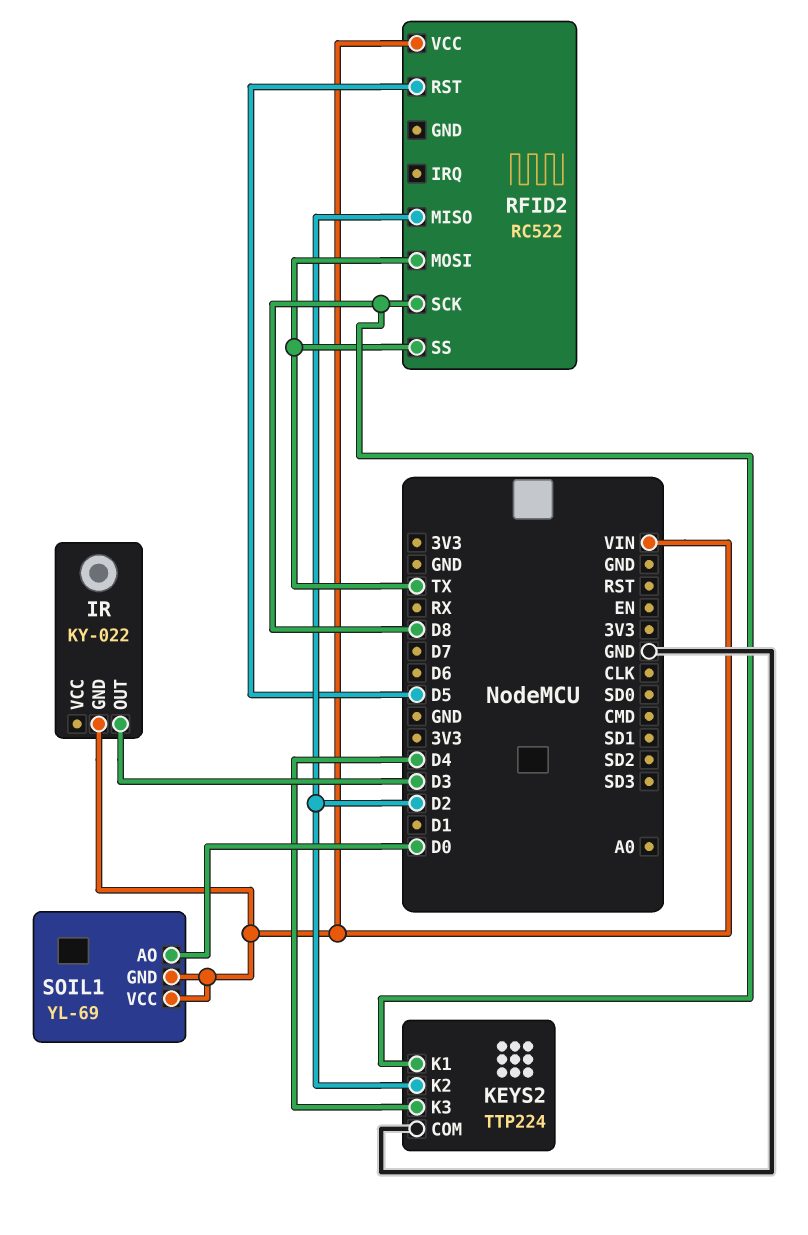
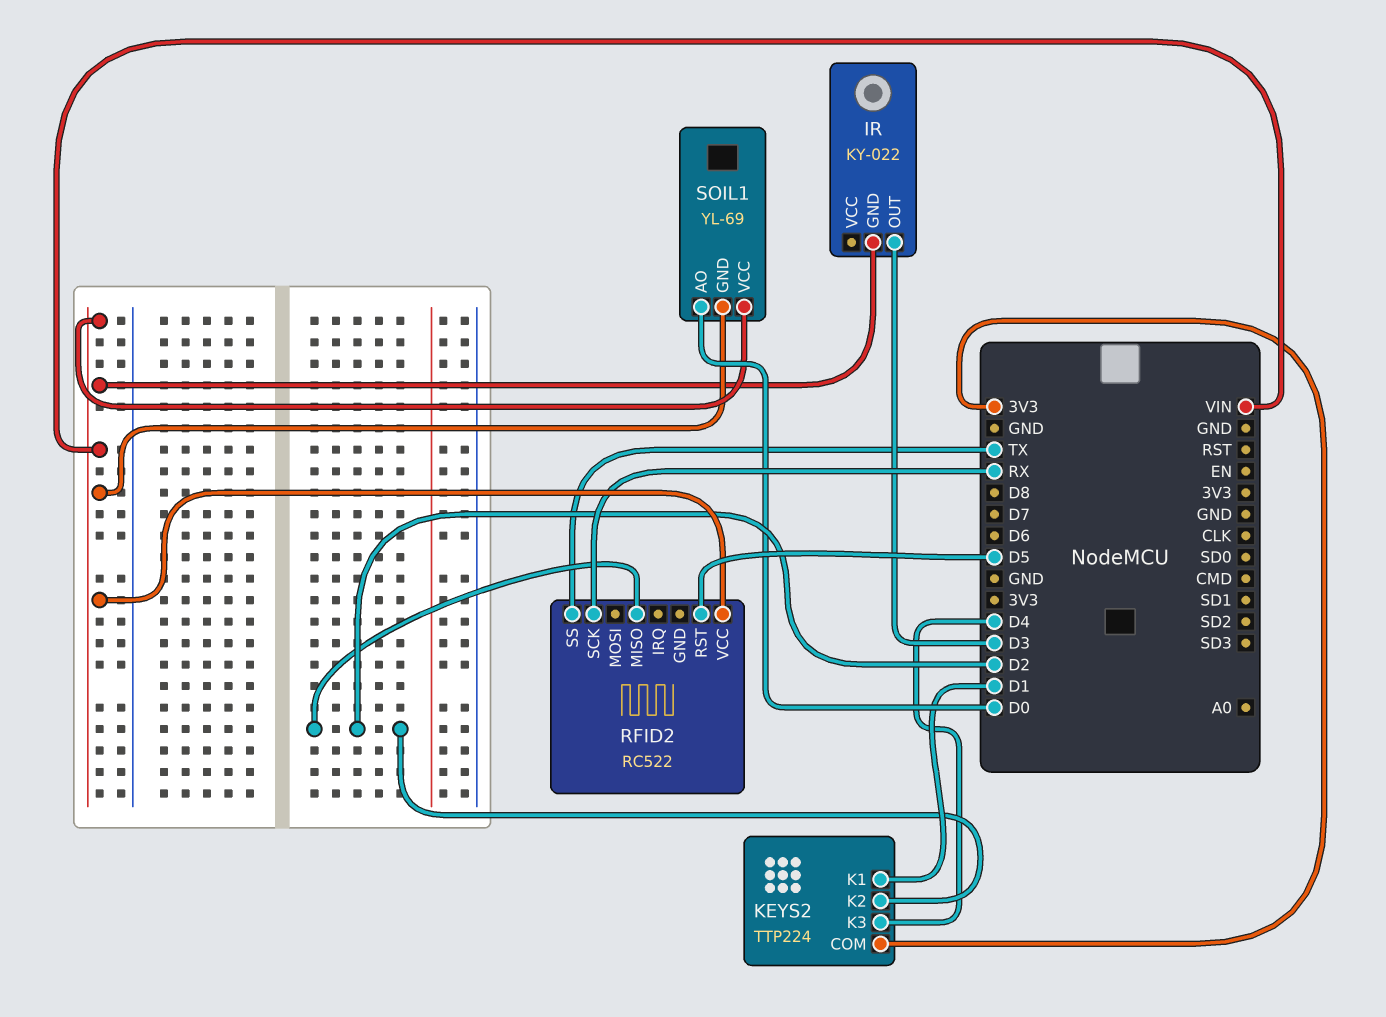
KEYS2 pin COM: GND -> 3V3
KEYS2 pin K1: D8 -> D1
RFID2 pin MOSI: TX -> none
RFID2 pin SCK: D8 -> RX

